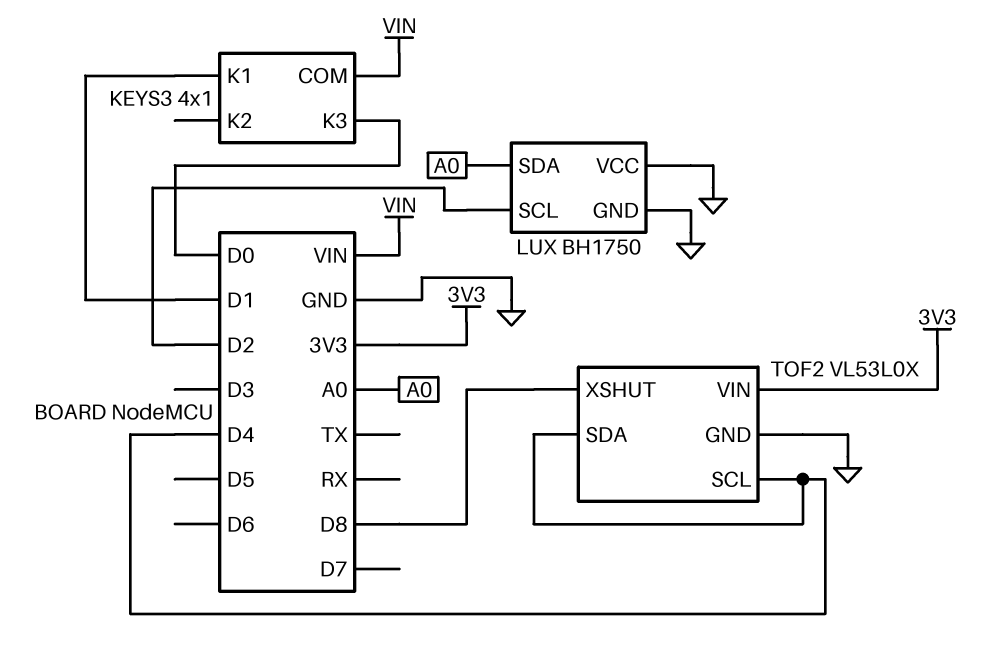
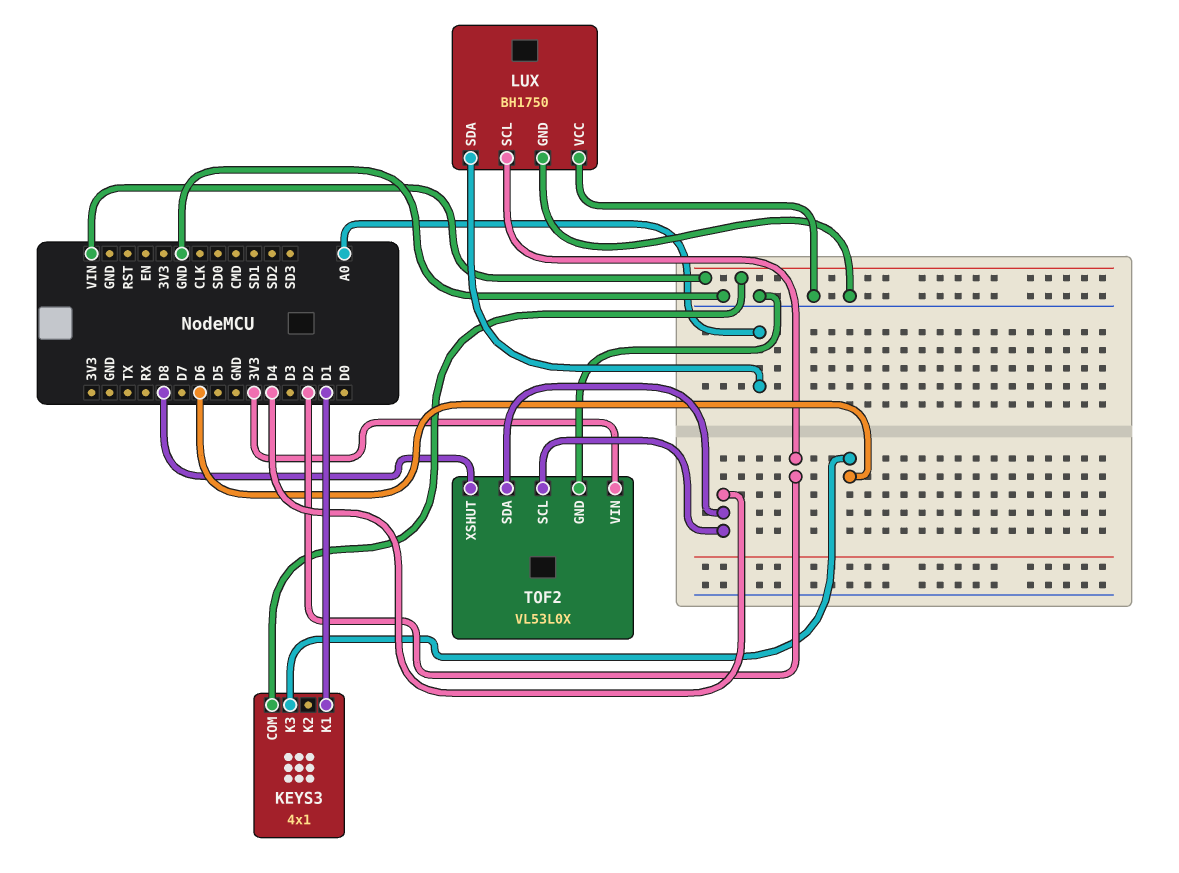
KEYS3 pin K3: D0 -> D6

